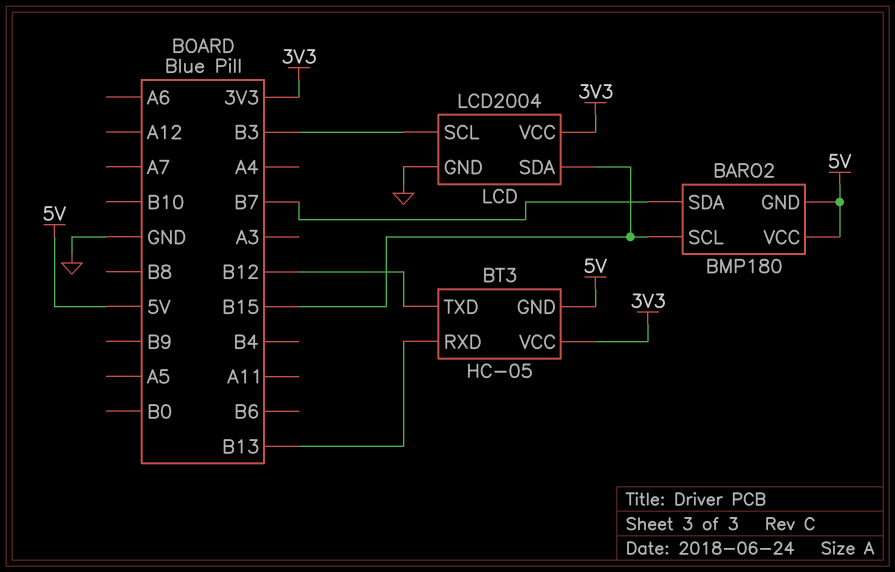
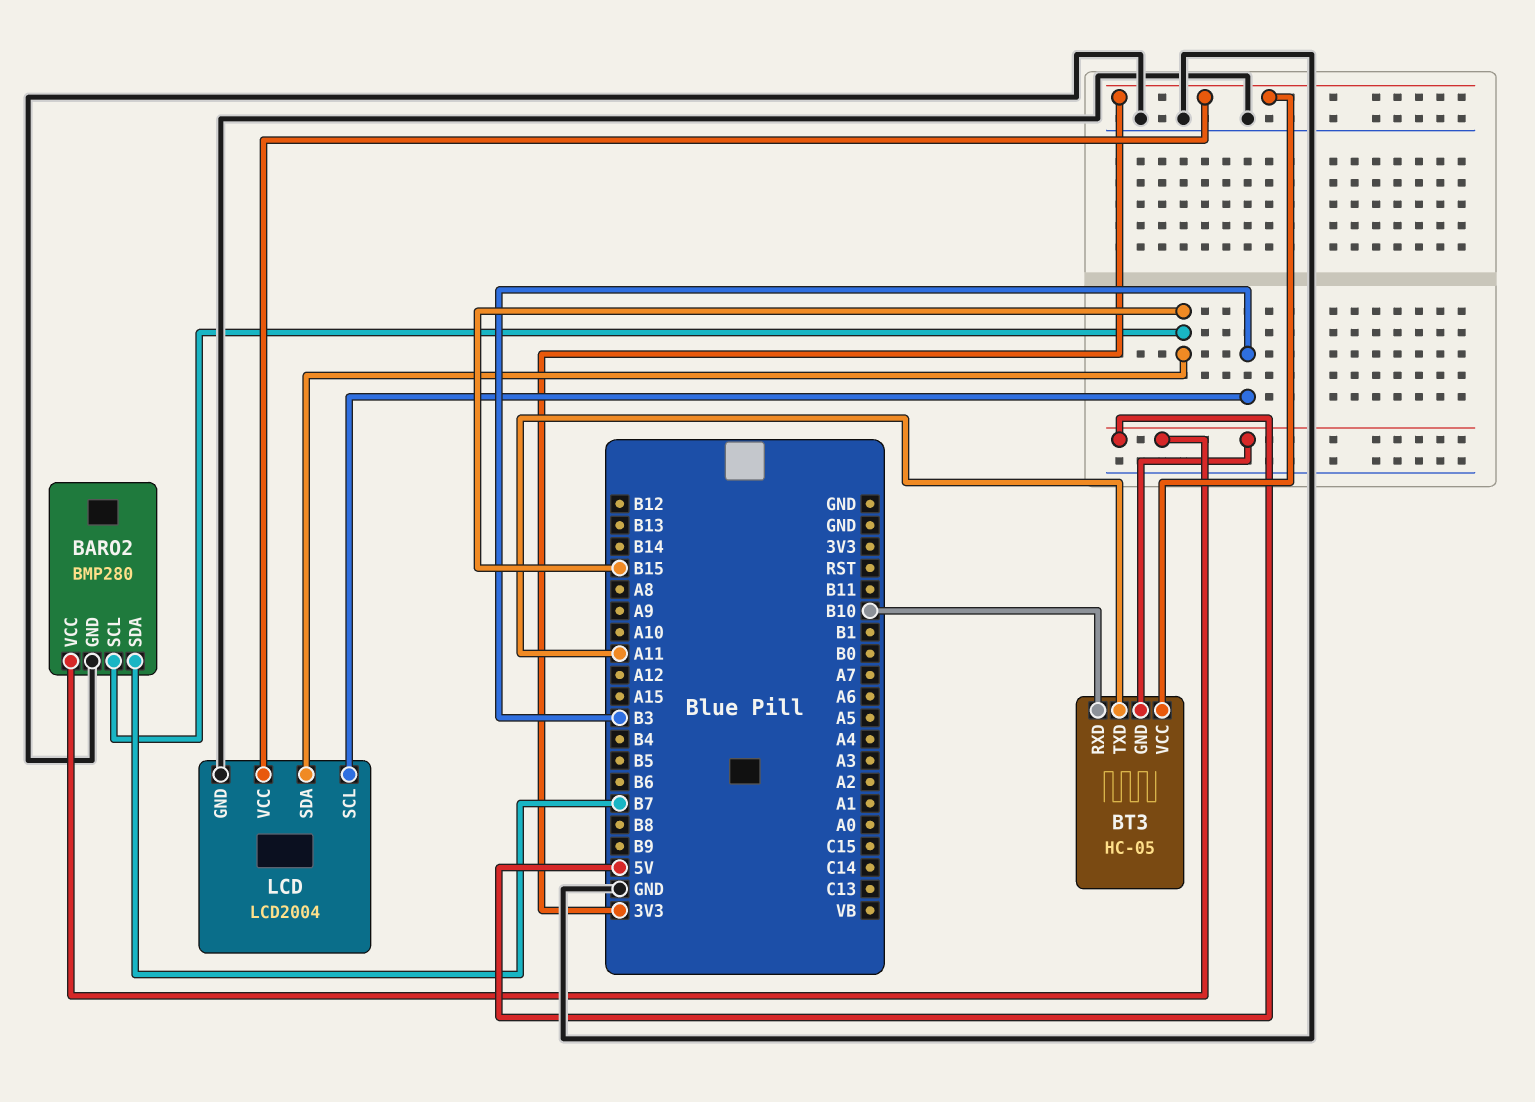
BARO2: BMP180 -> BMP280
BARO2 pin GND: 5V -> GND
BT3 pin RXD: B13 -> B10
BT3 pin TXD: B12 -> A11

